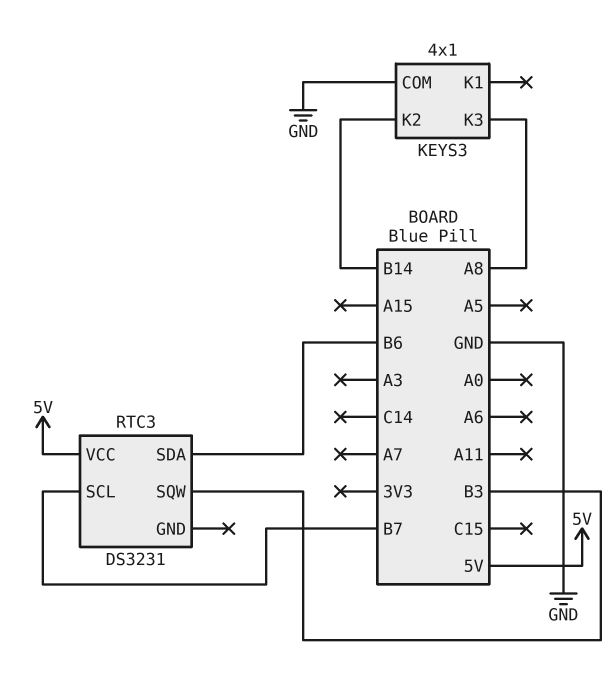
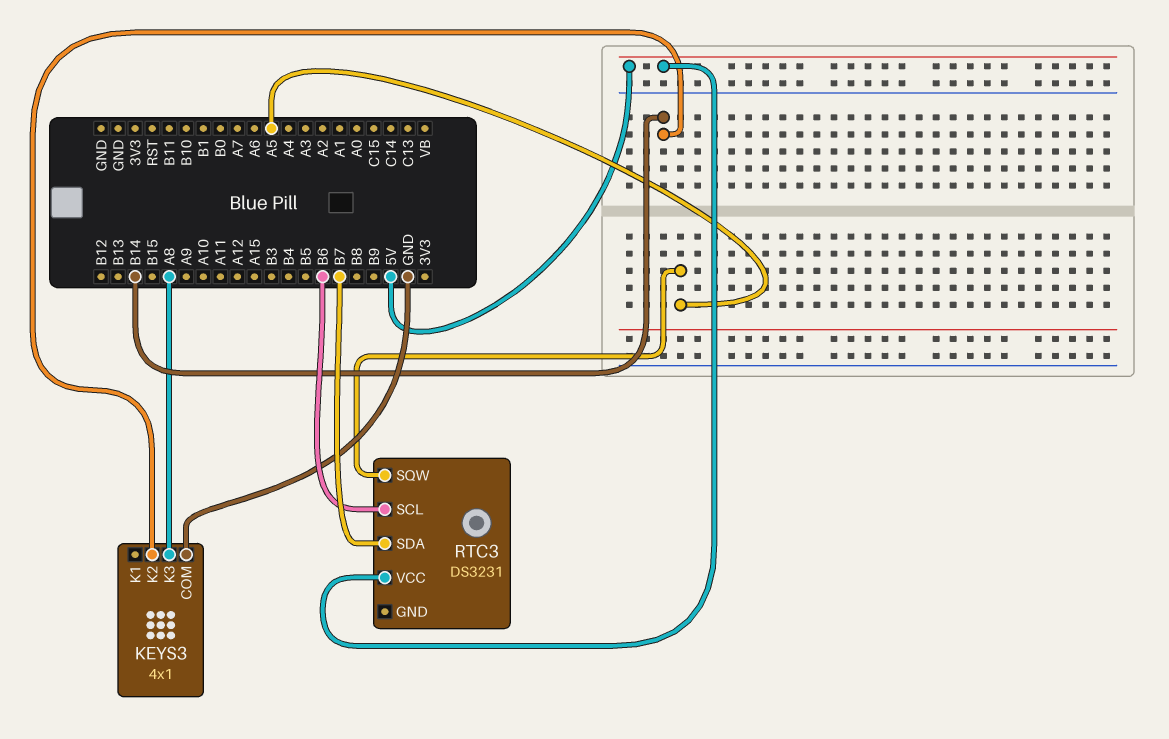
RTC3 pin SCL: B7 -> B6
RTC3 pin SDA: B6 -> B7
RTC3 pin SQW: B3 -> A5

